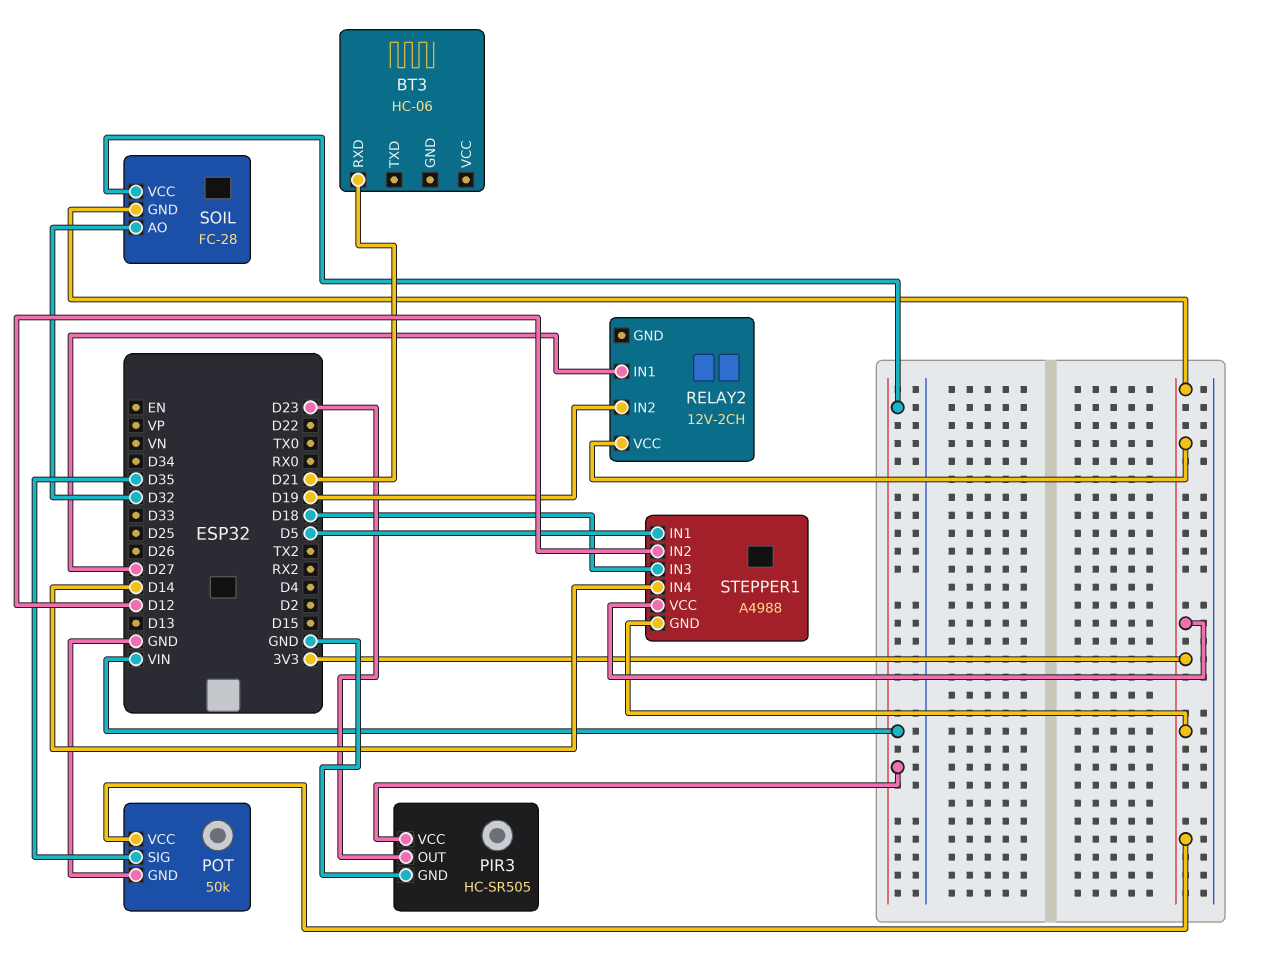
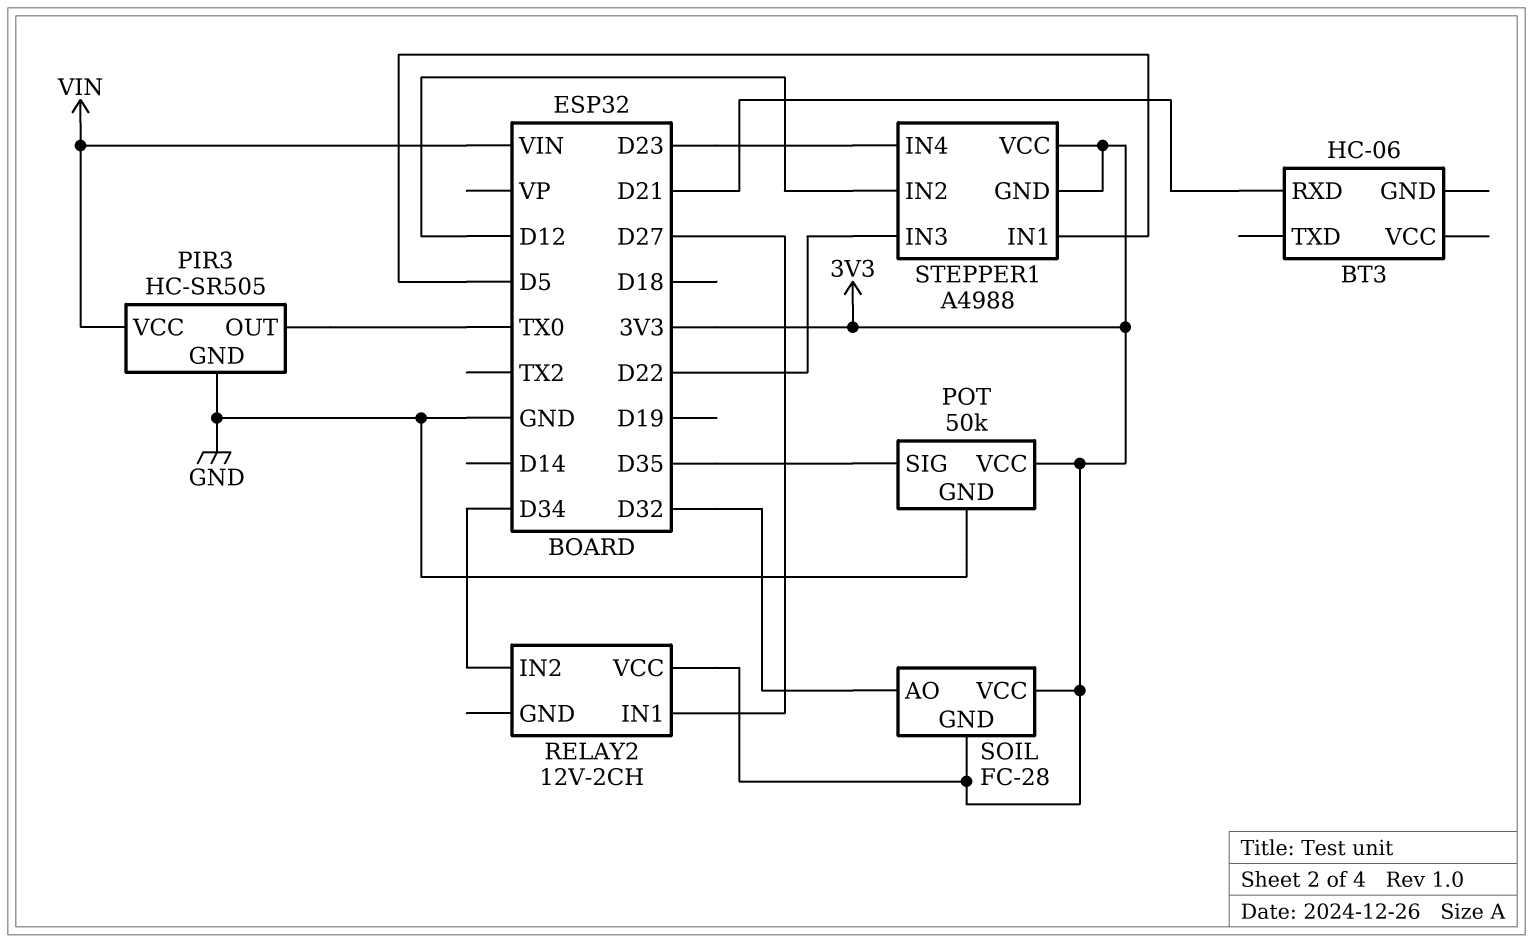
PIR3 pin OUT: D23 -> TX0
RELAY2 pin IN2: D19 -> D34
SOIL pin VCC: VIN -> 3V3
STEPPER1 pin IN3: D18 -> D22
STEPPER1 pin IN4: D14 -> D23

